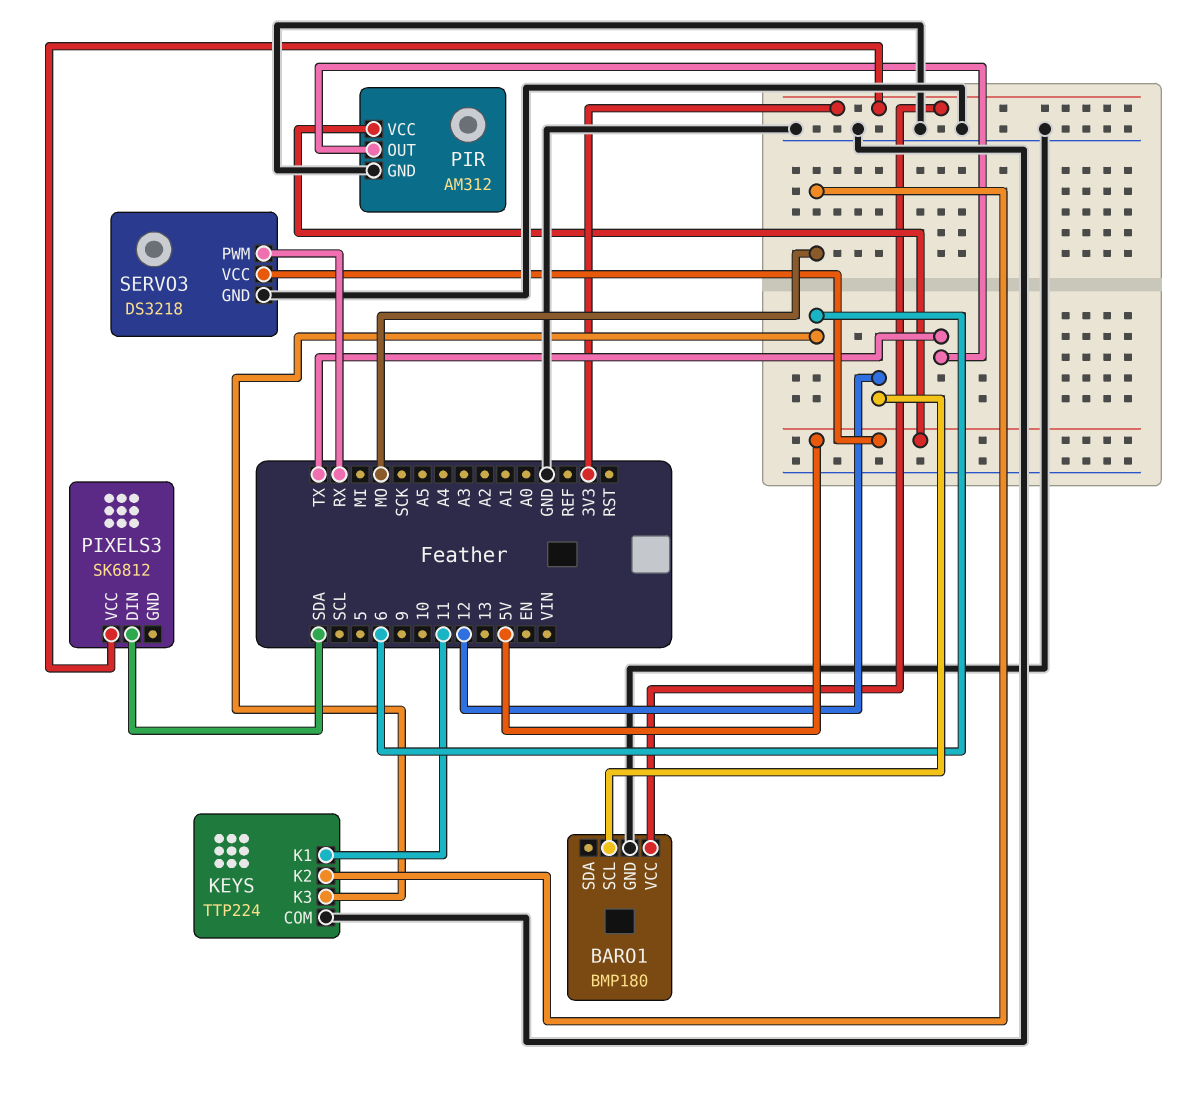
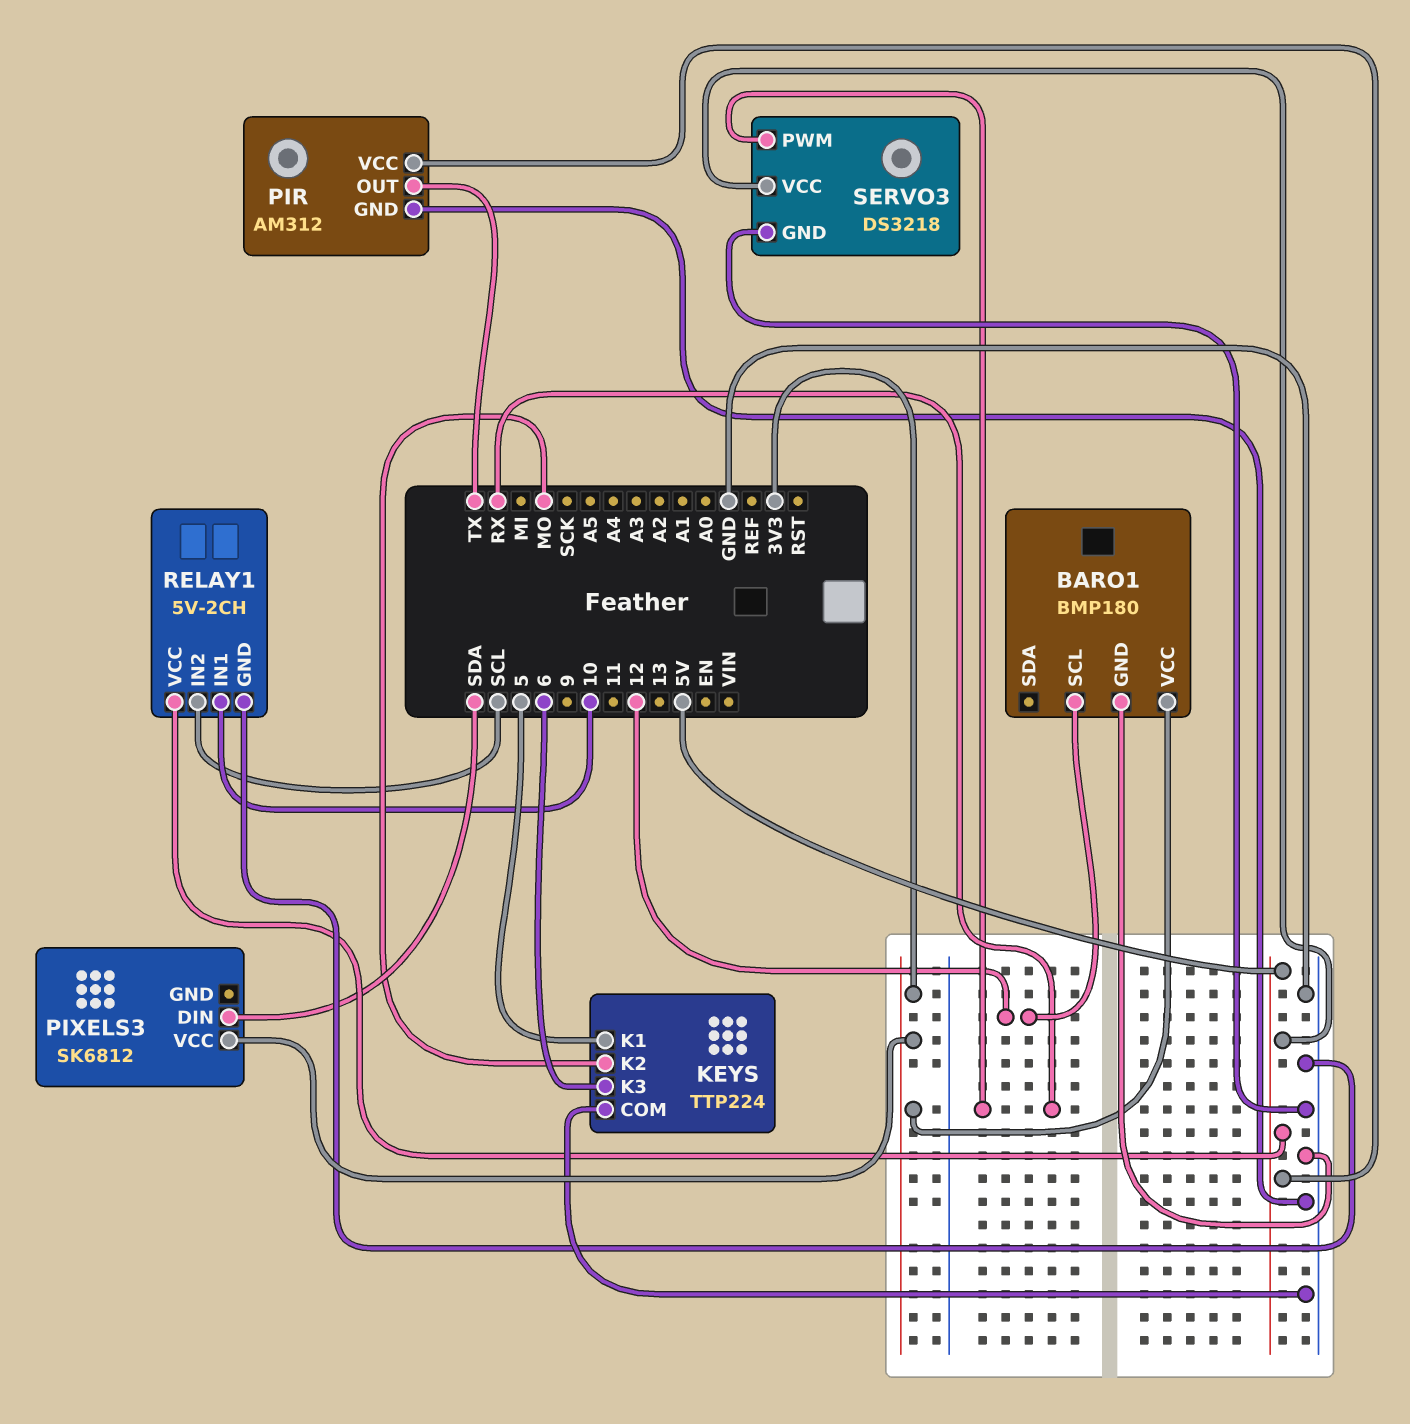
KEYS pin K1: 11 -> 5
RELAY1: none -> 5V-2CH
RELAY1 pin GND: none -> GND
RELAY1 pin IN1: none -> 10
RELAY1 pin IN2: none -> SCL
RELAY1 pin VCC: none -> 5V

